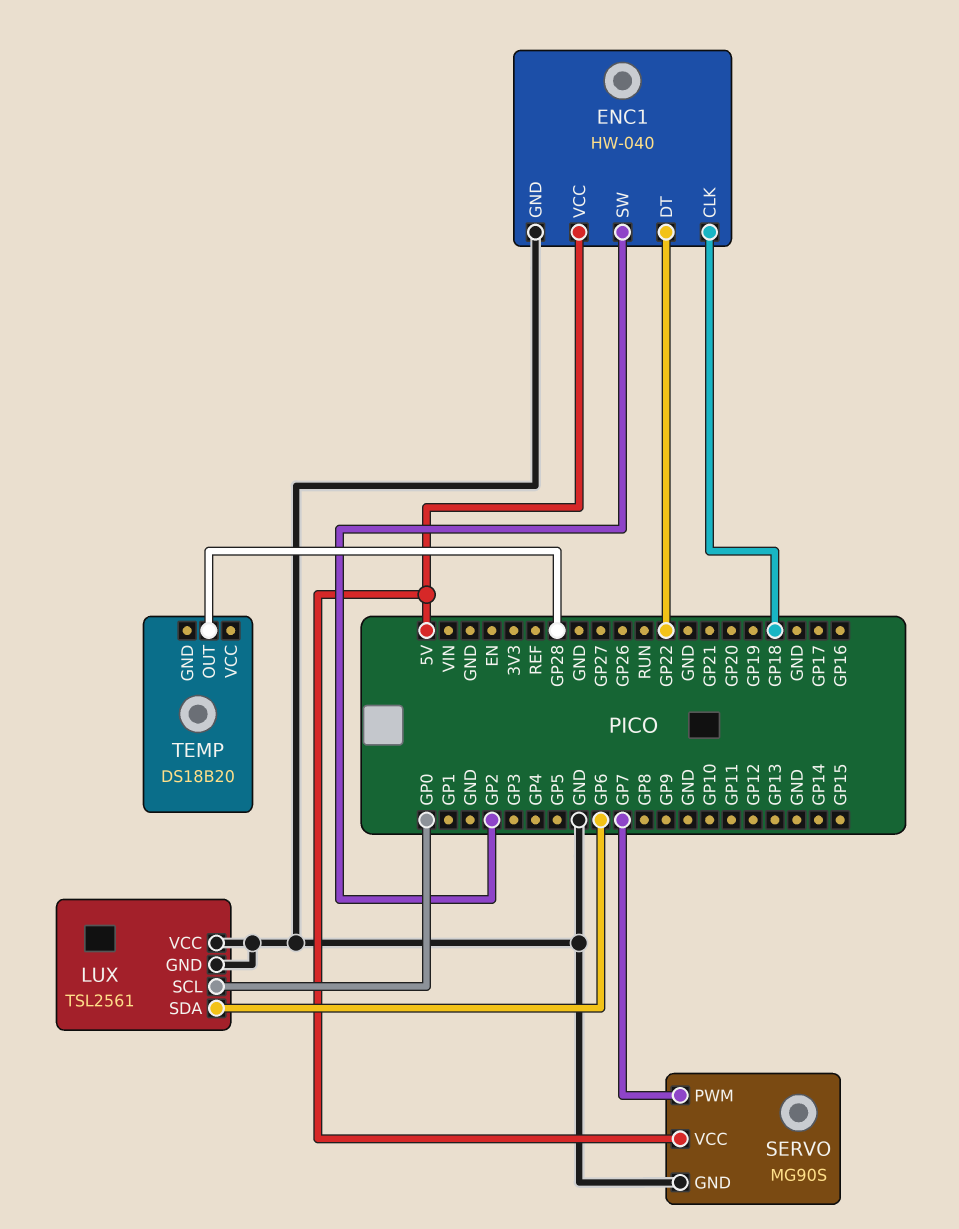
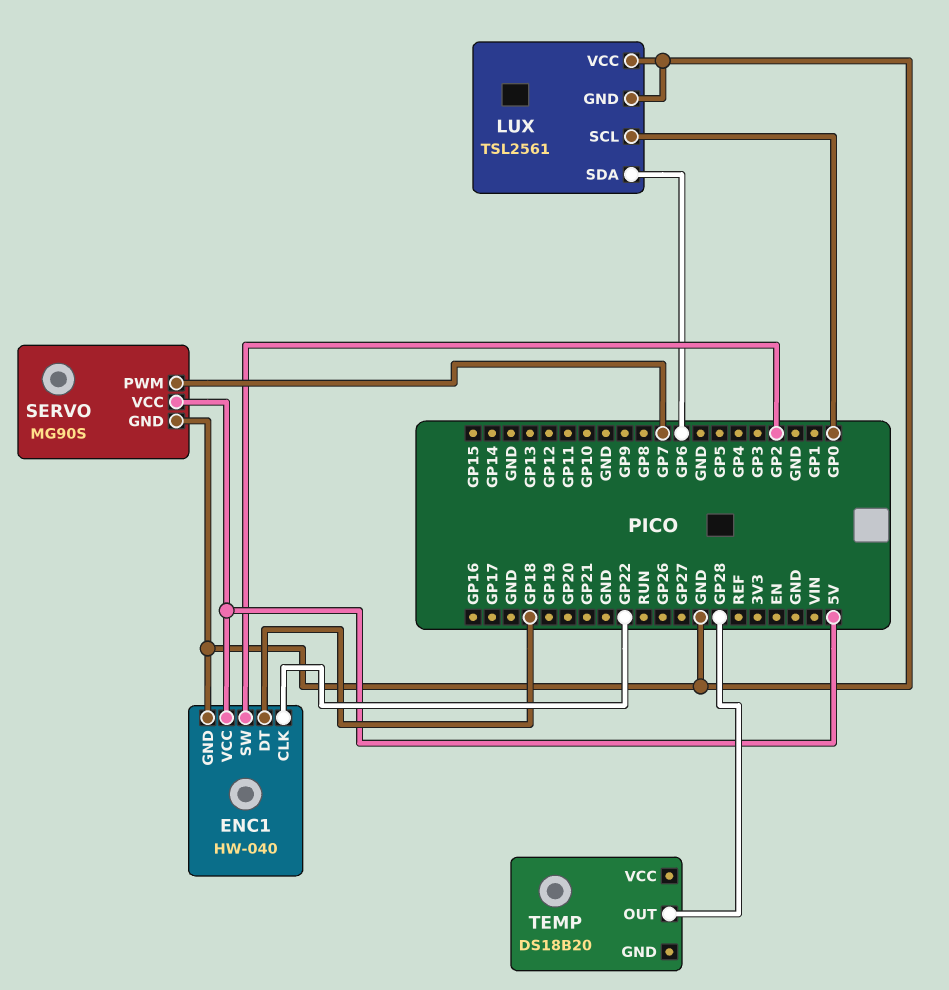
ENC1 pin CLK: GP18 -> GP22
ENC1 pin DT: GP22 -> GP18

